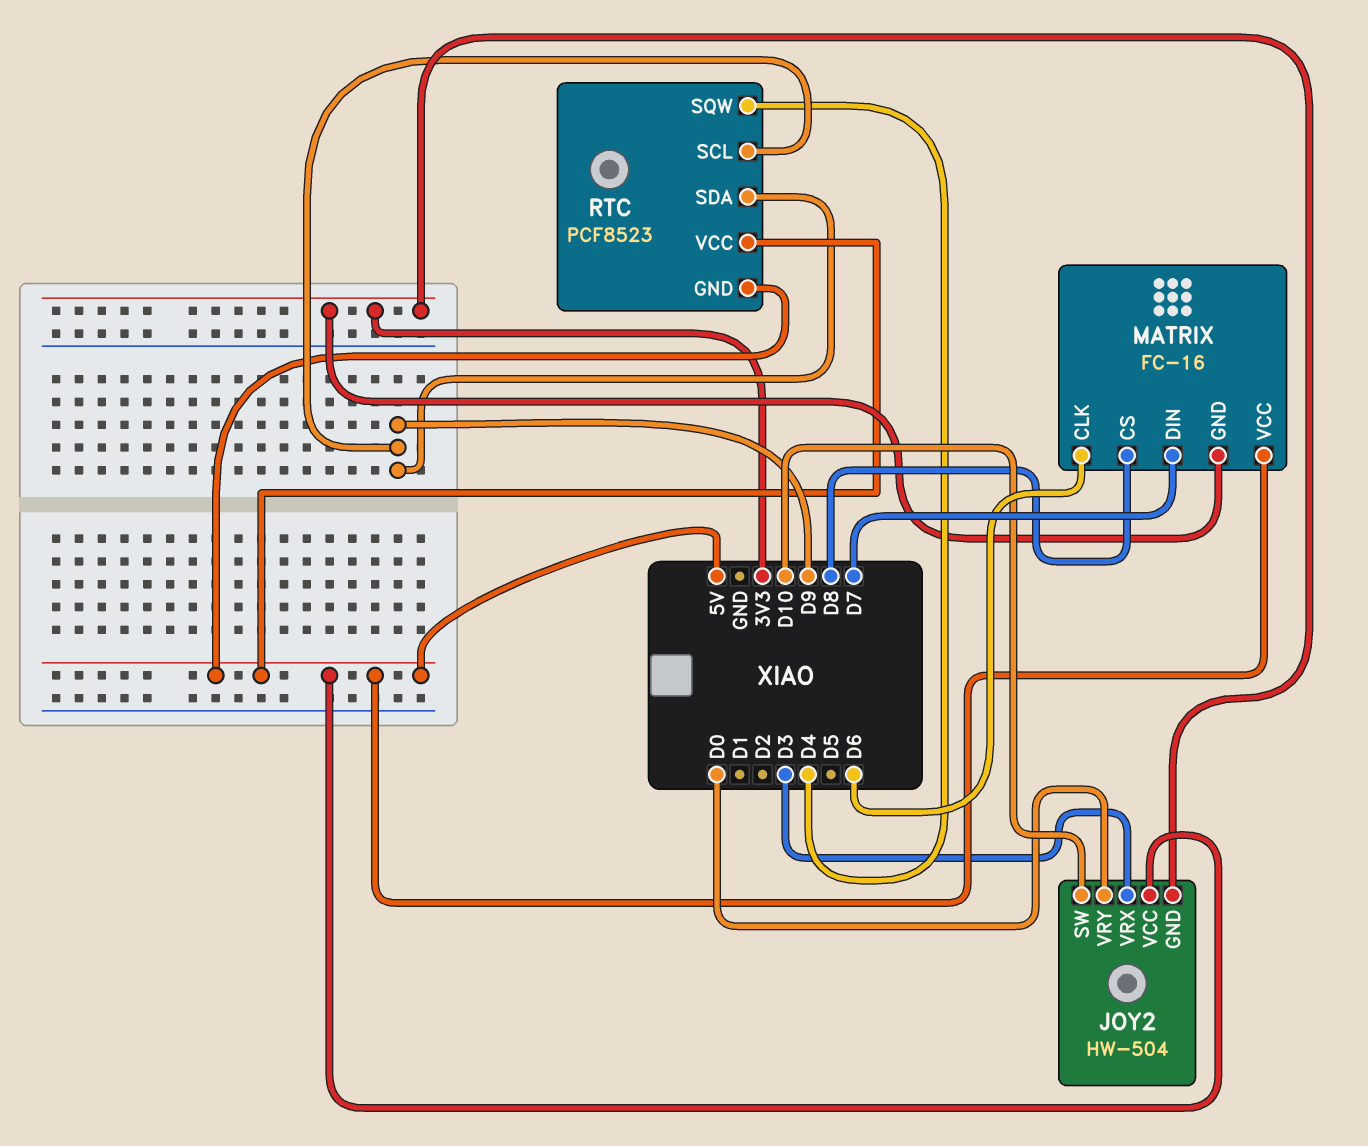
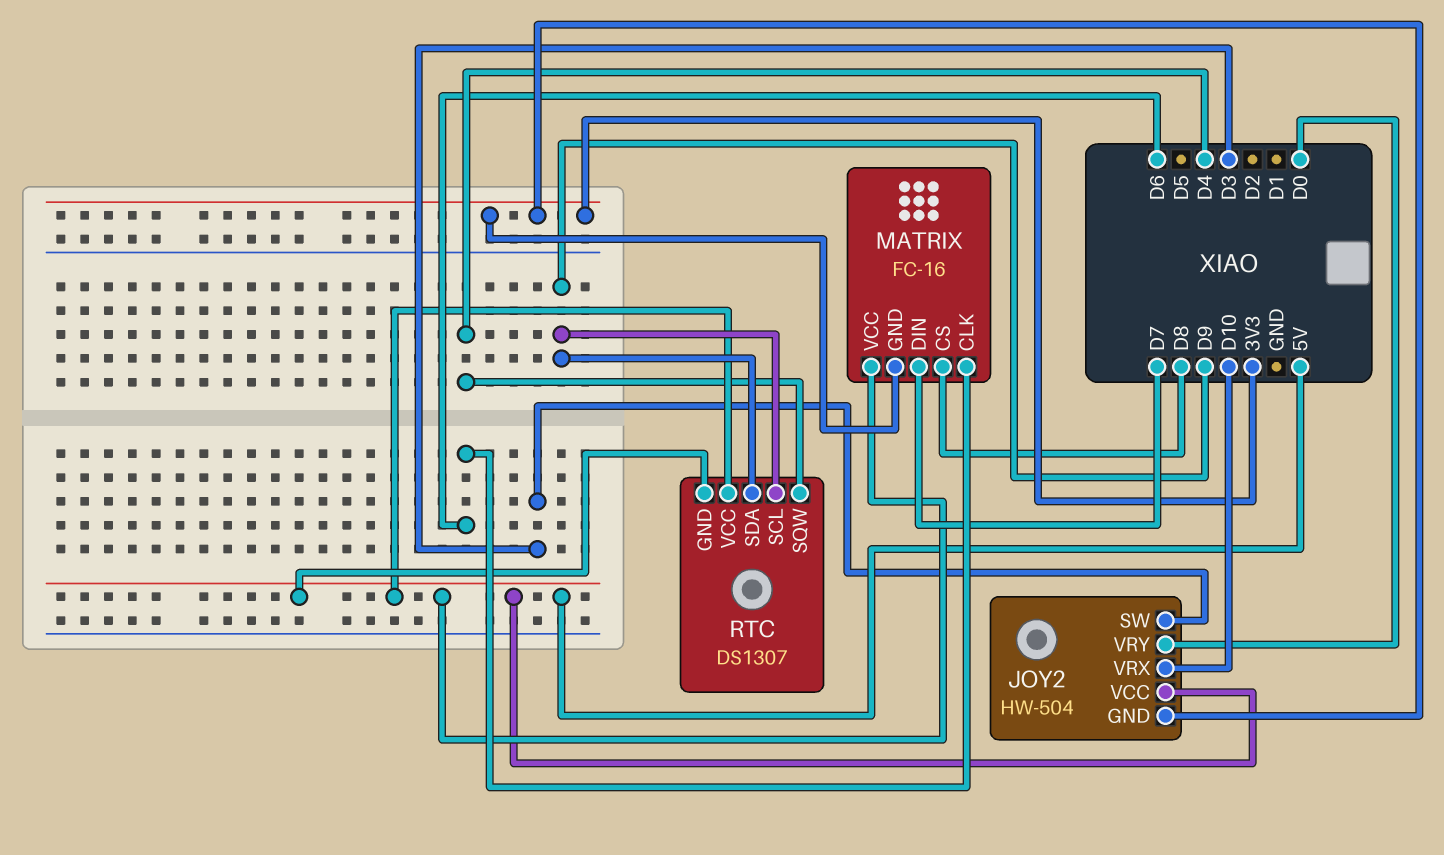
JOY2 pin SW: D10 -> D3
JOY2 pin VRX: D3 -> D10
RTC: PCF8523 -> DS1307

